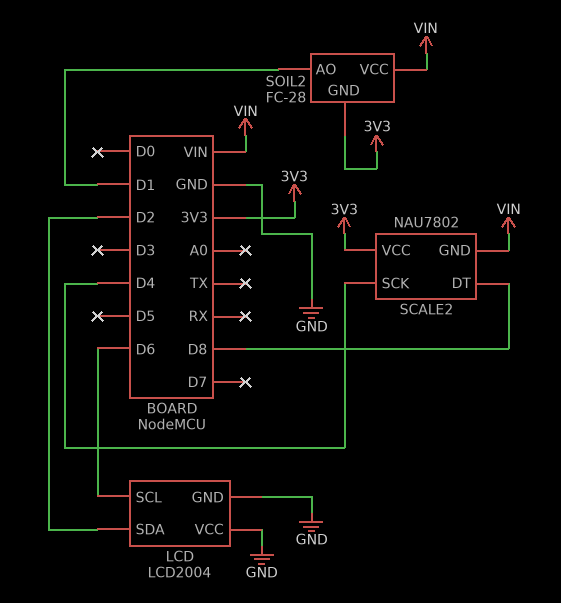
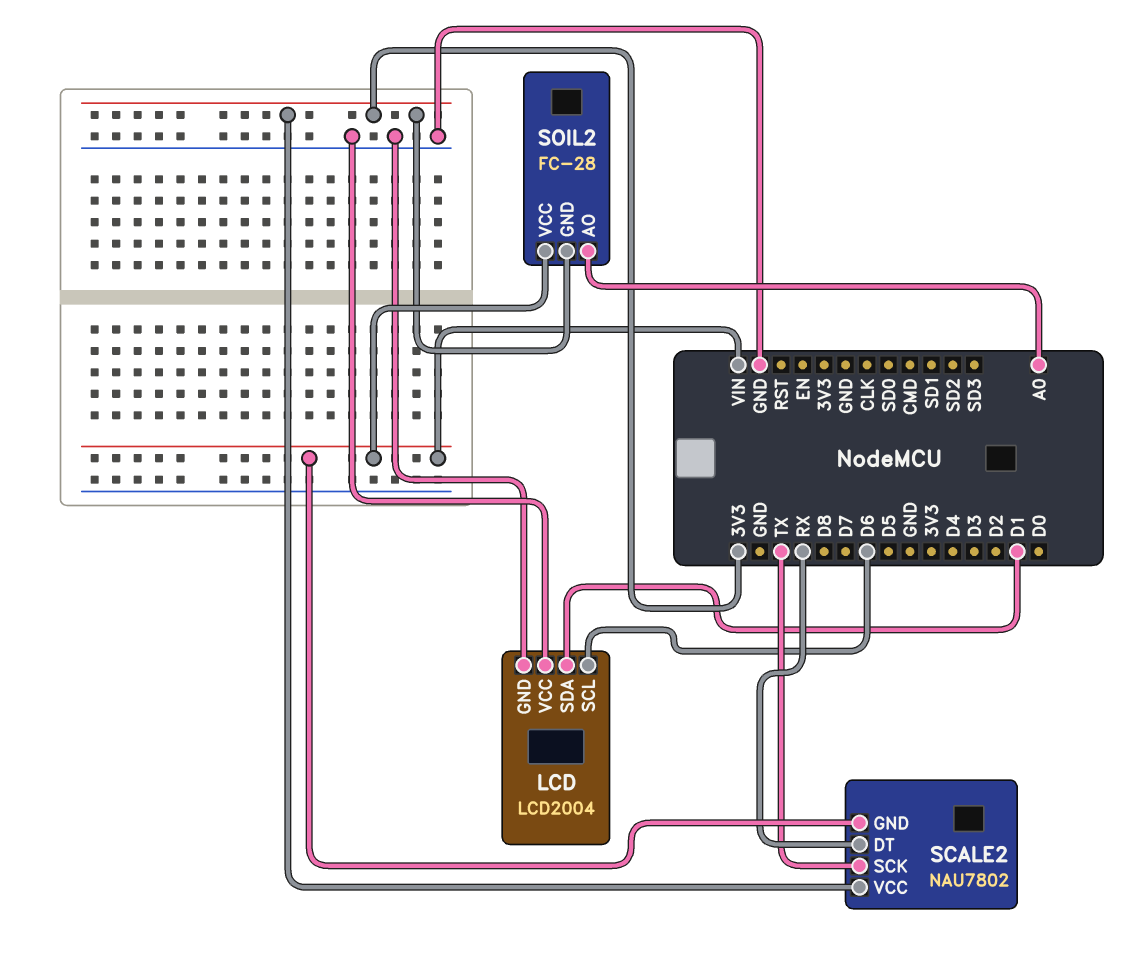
LCD pin SDA: D2 -> D1
SCALE2 pin DT: D8 -> RX
SCALE2 pin SCK: D4 -> TX
SOIL2 pin AO: D1 -> A0

